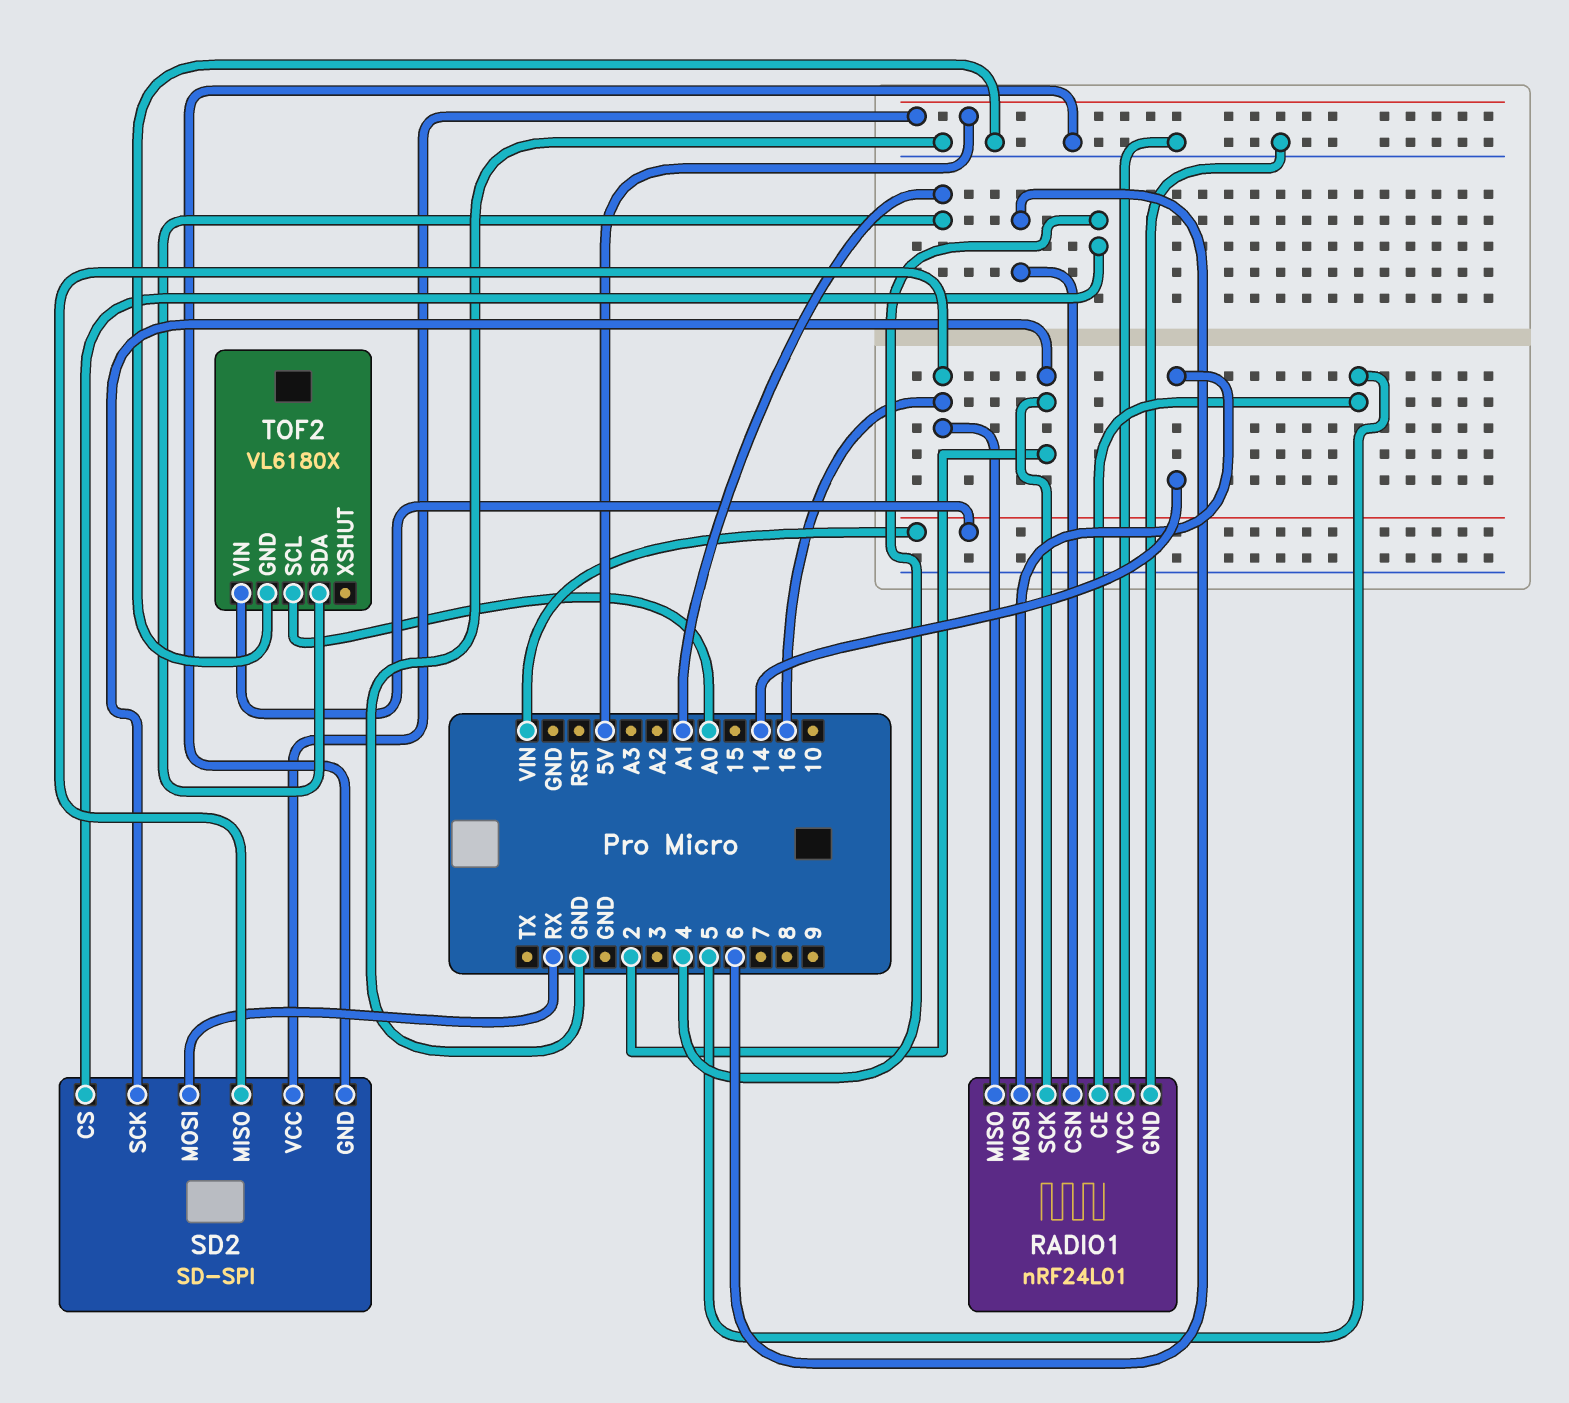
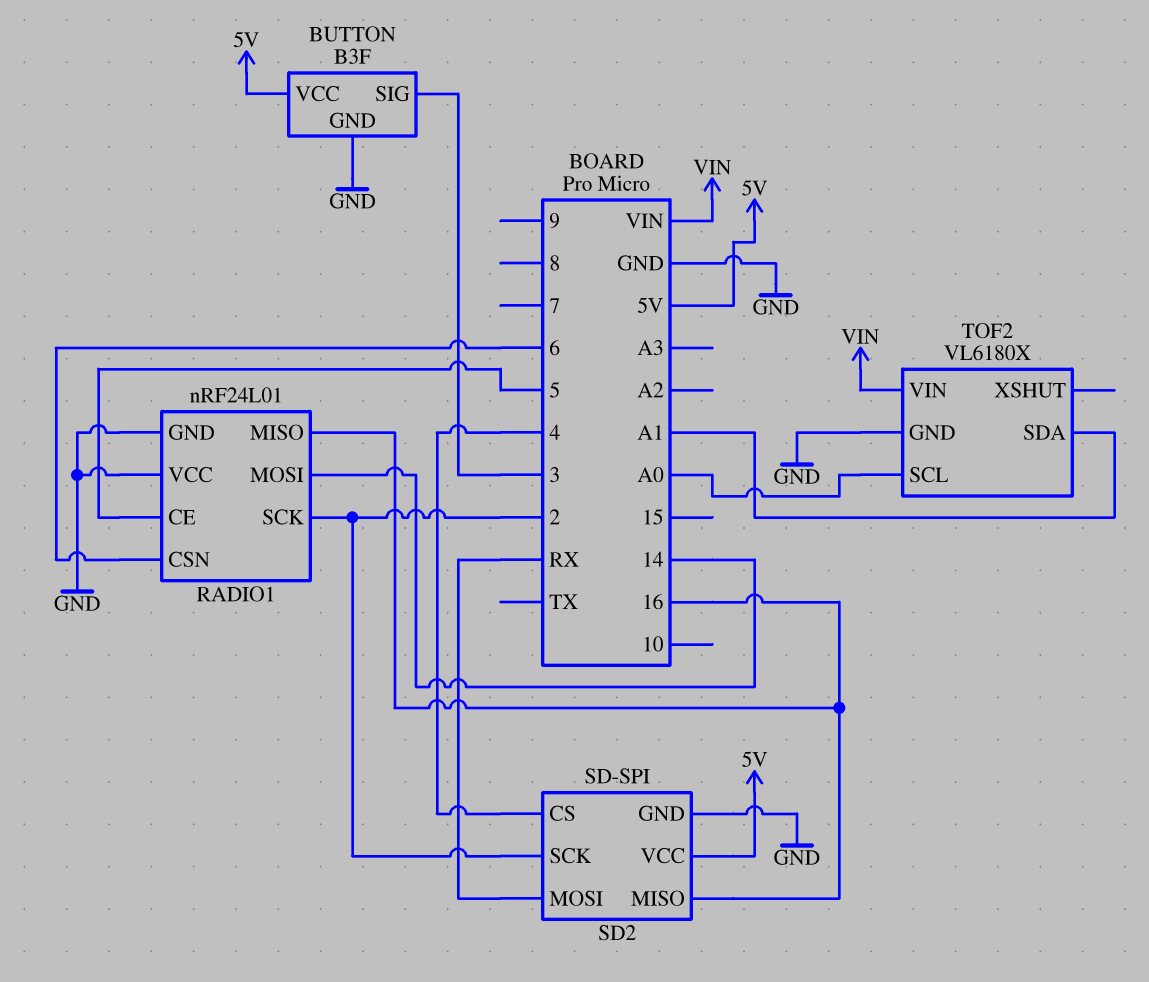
BUTTON: none -> B3F
BUTTON pin GND: none -> GND
BUTTON pin SIG: none -> 3
BUTTON pin VCC: none -> 5V

